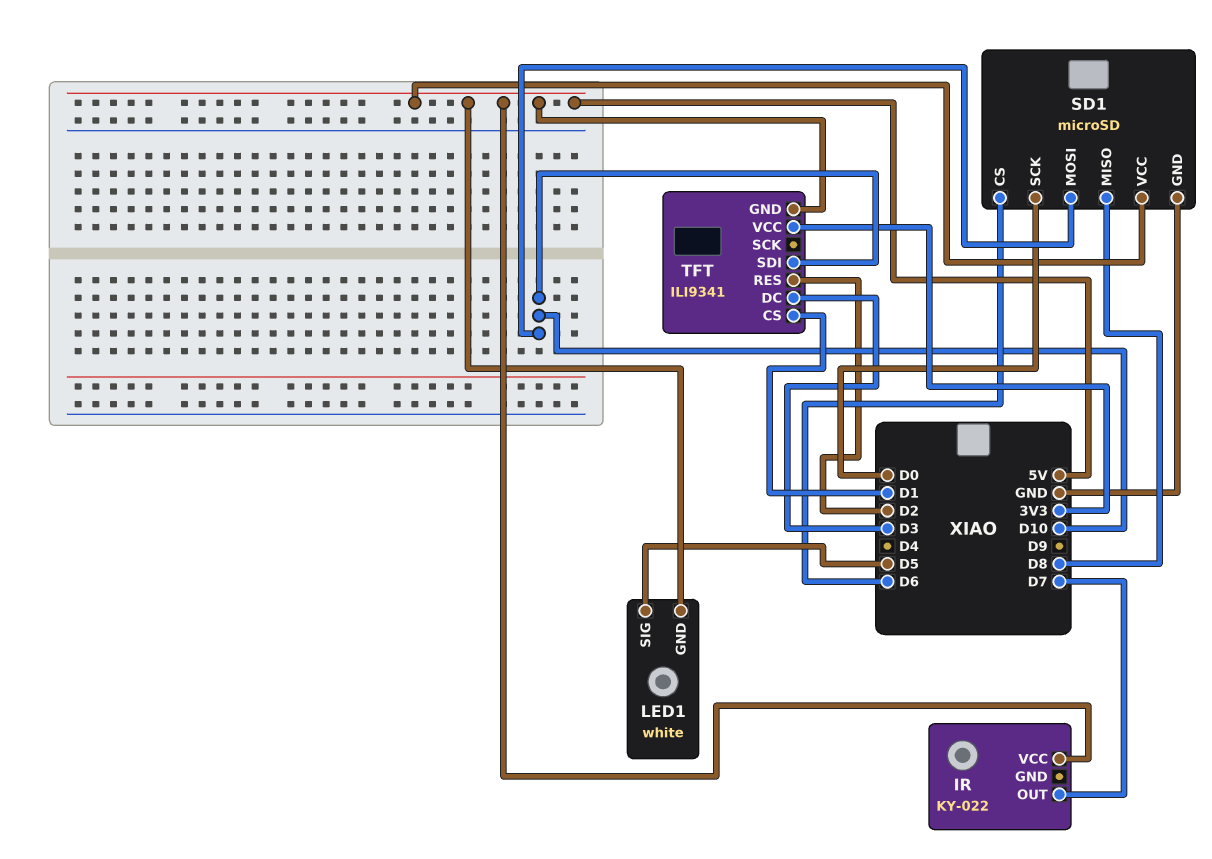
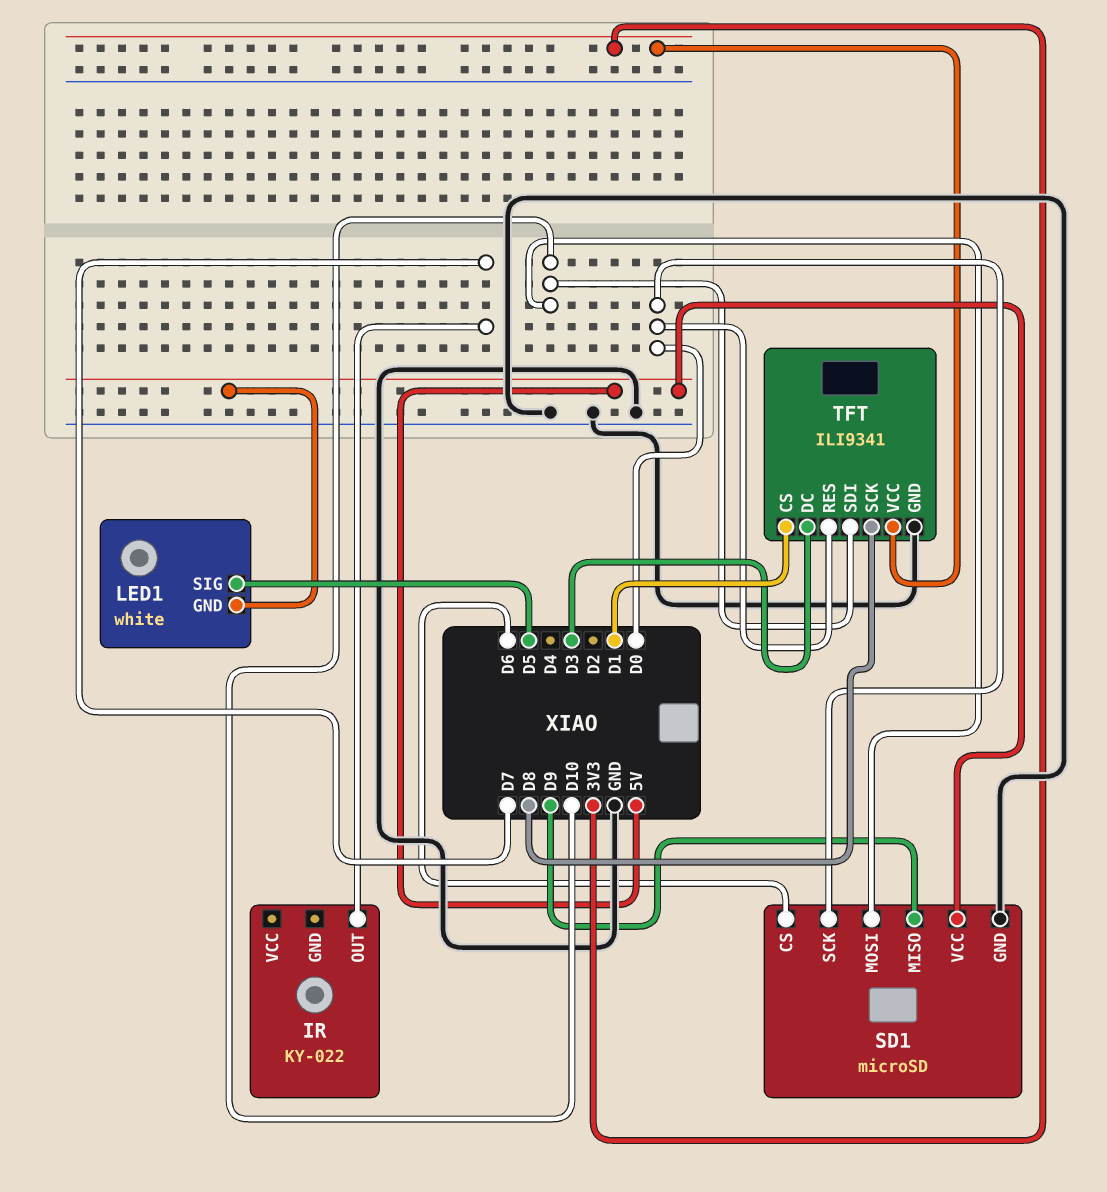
IR pin VCC: 5V -> none
SD1 pin MISO: D8 -> D9
TFT pin GND: 5V -> GND
TFT pin RES: D2 -> D0
TFT pin SCK: none -> D8

